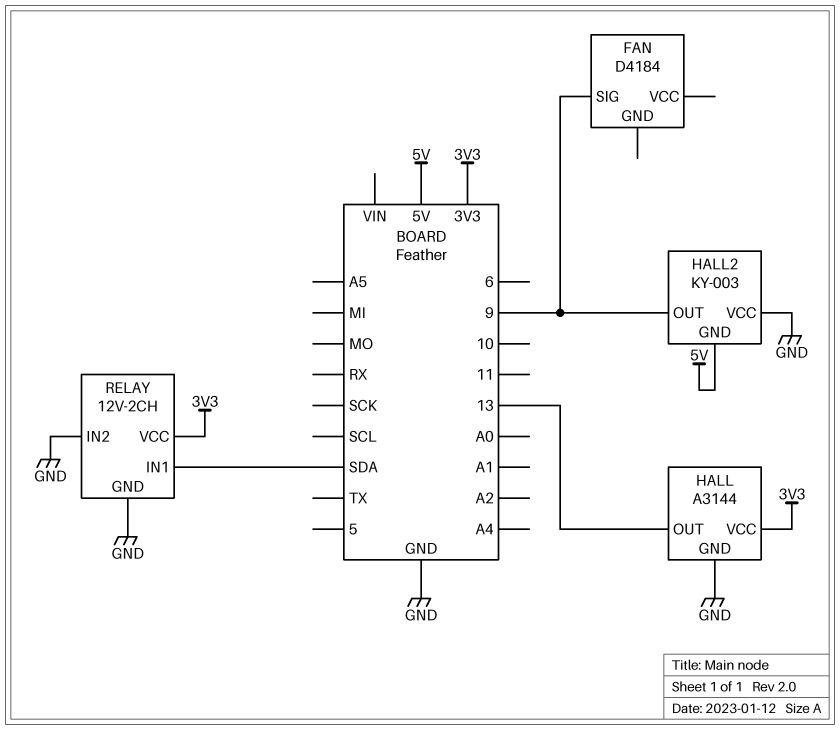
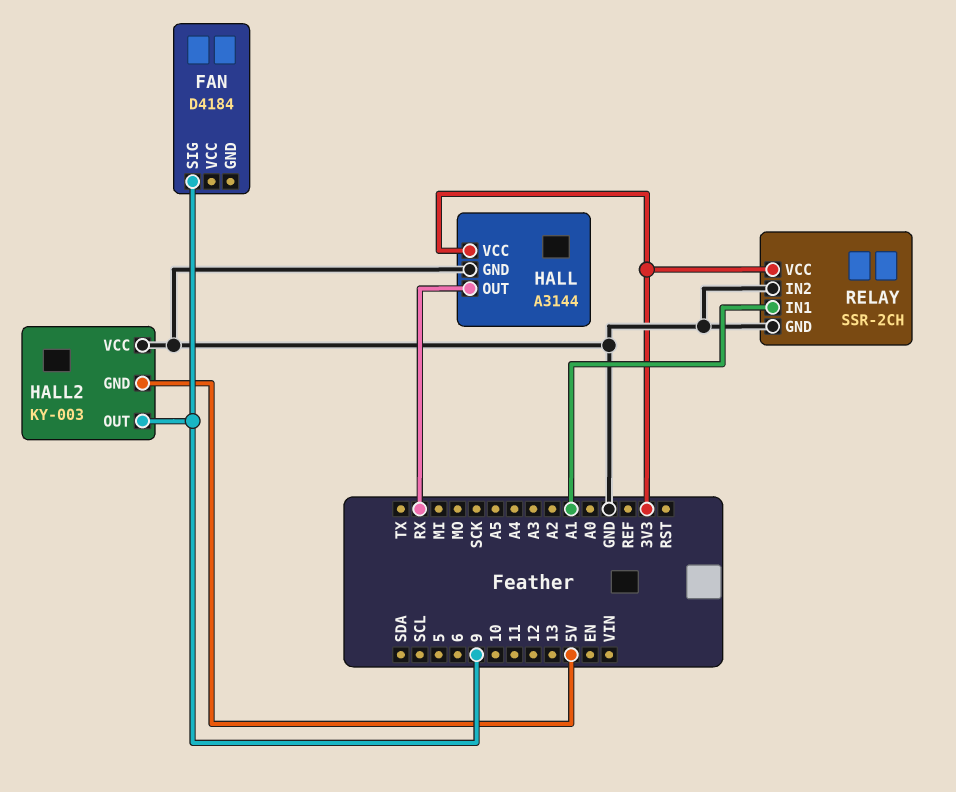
HALL pin OUT: 13 -> RX
RELAY: 12V-2CH -> SSR-2CH
RELAY pin IN1: SDA -> A1

